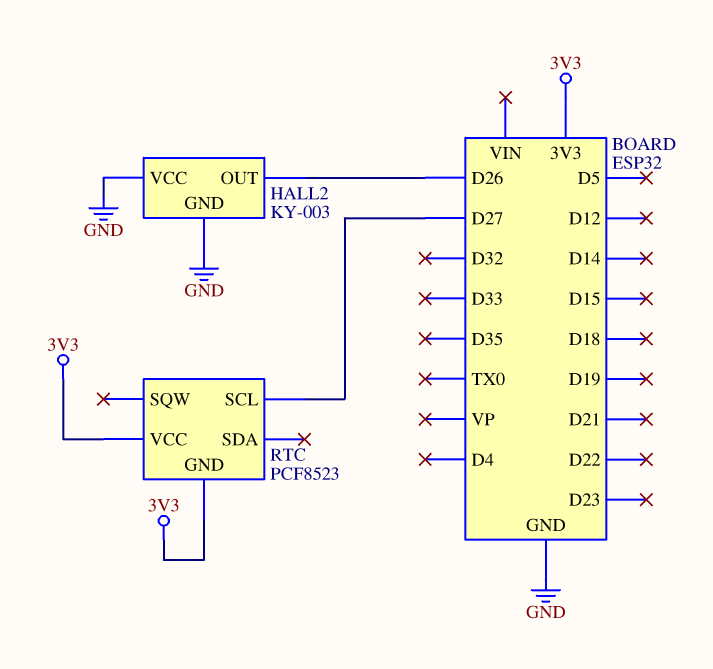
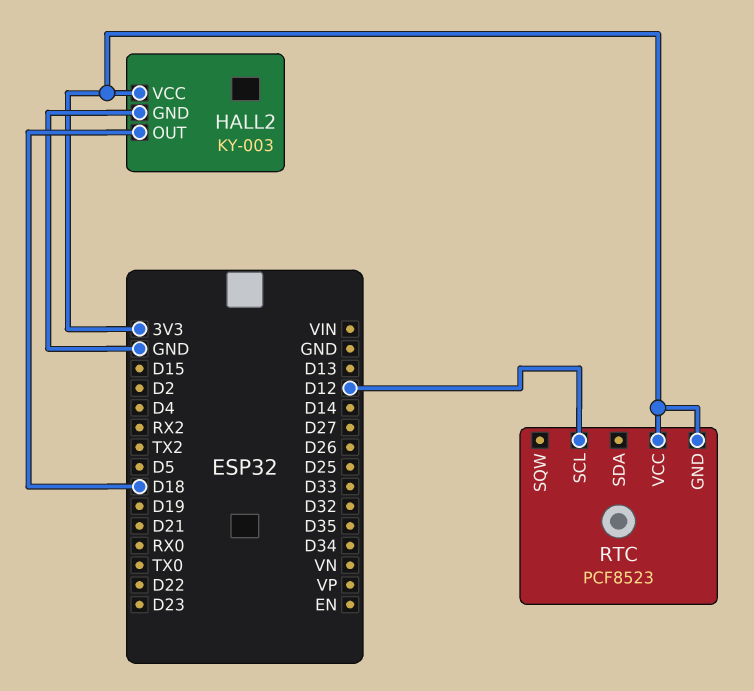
HALL2 pin OUT: D26 -> D18
HALL2 pin VCC: GND -> 3V3
RTC pin SCL: D27 -> D12

